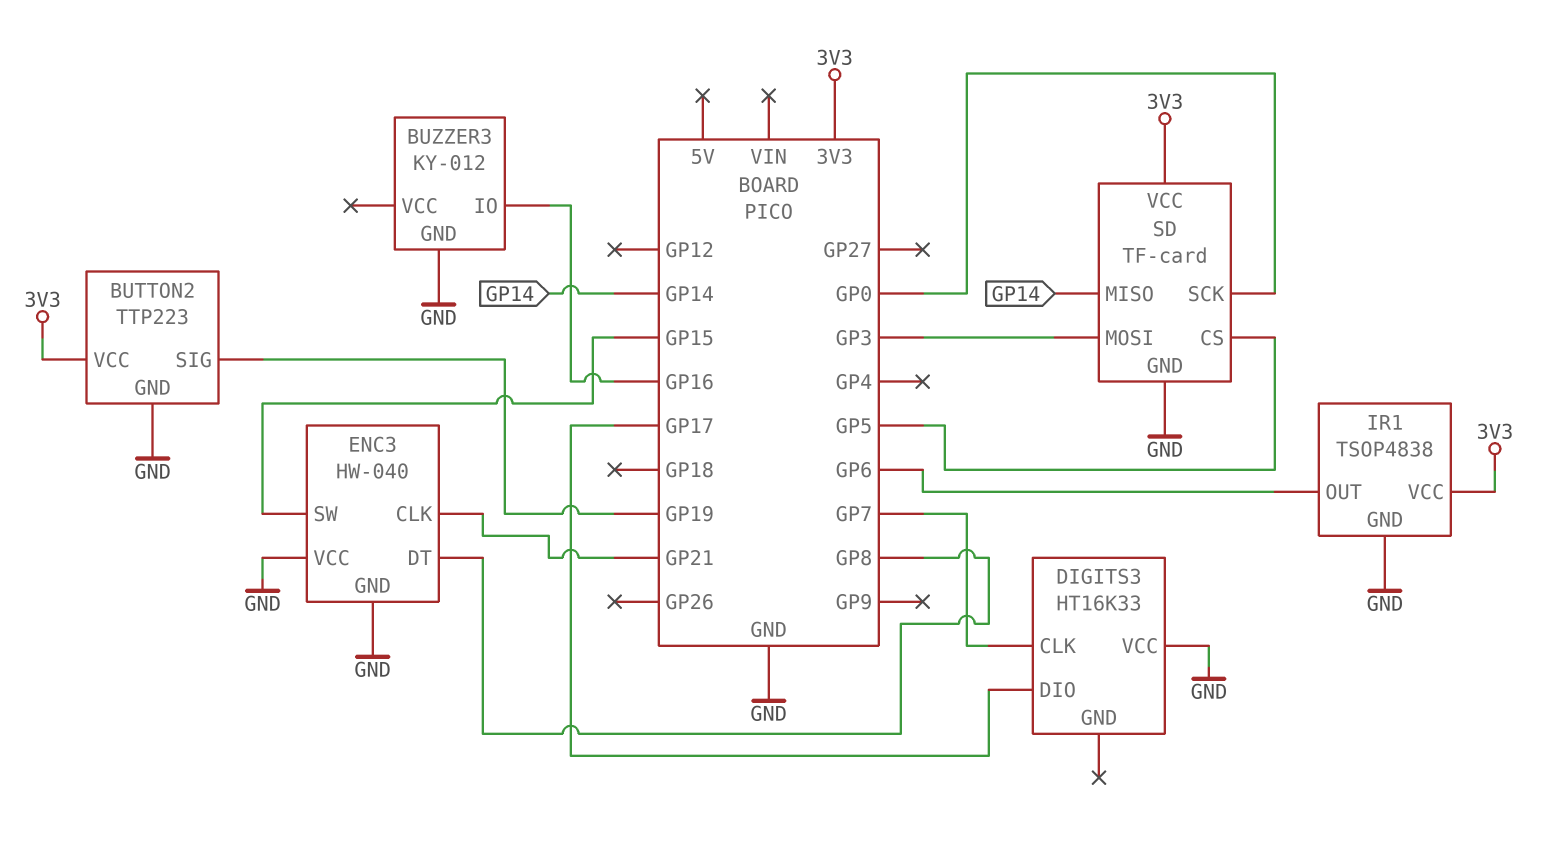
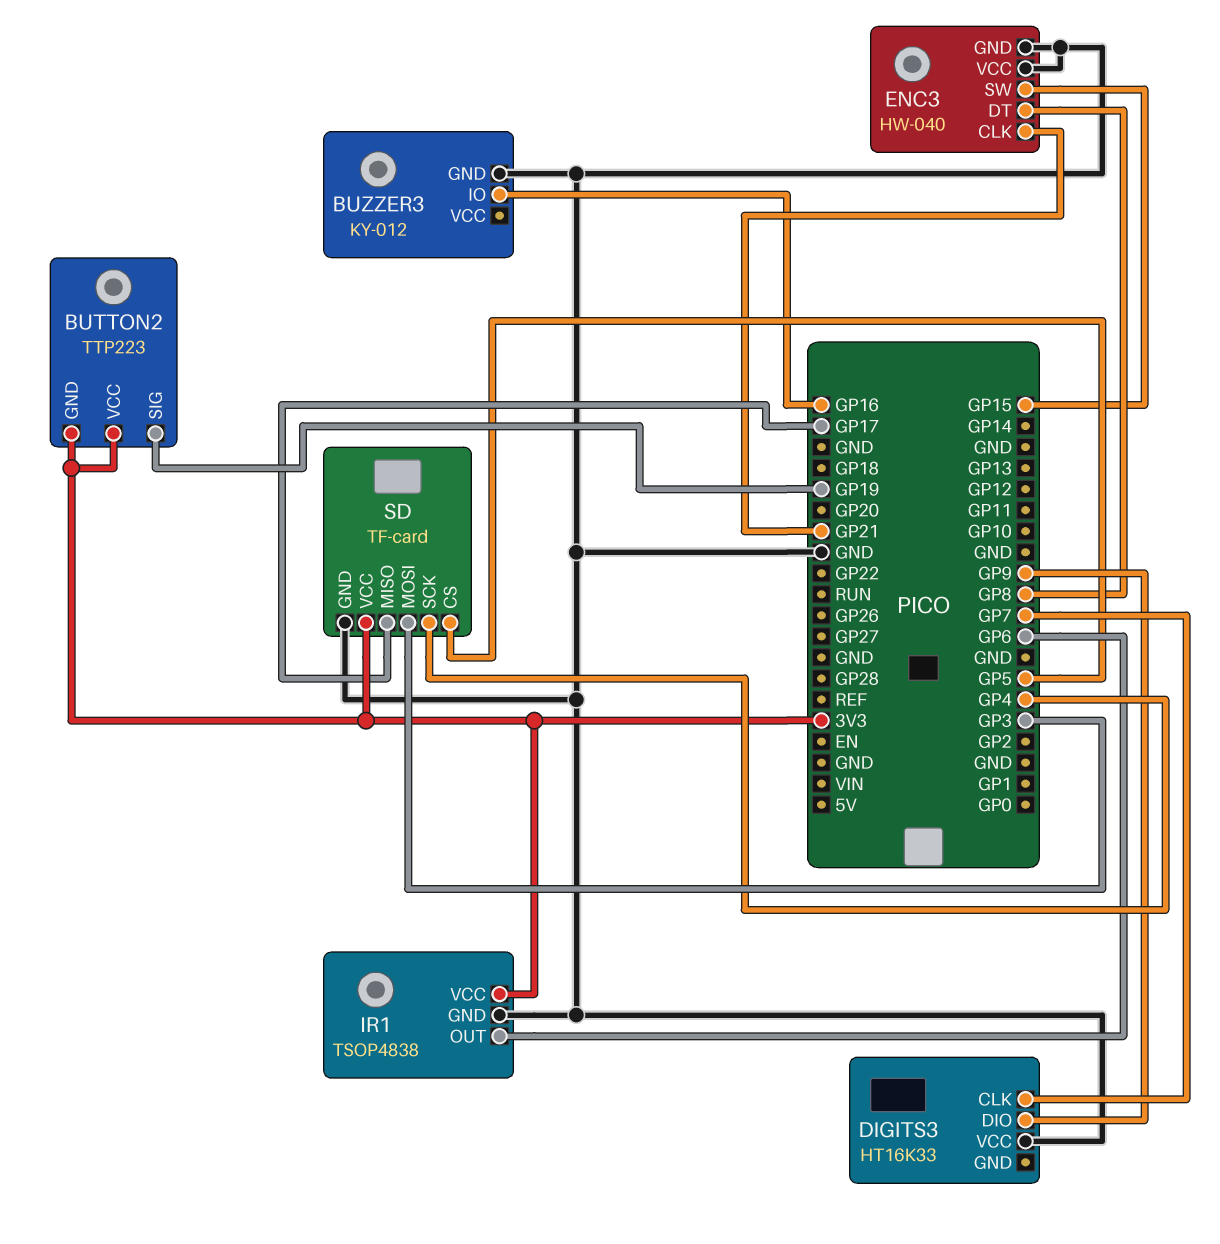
BUTTON2 pin GND: GND -> 3V3
DIGITS3 pin DIO: GP17 -> GP9
SD pin MISO: GP14 -> GP17
SD pin SCK: GP0 -> GP4

